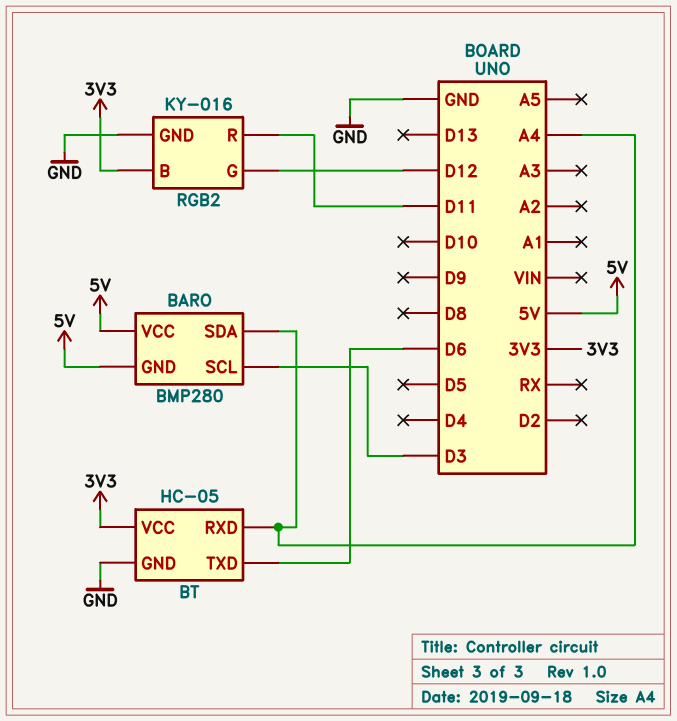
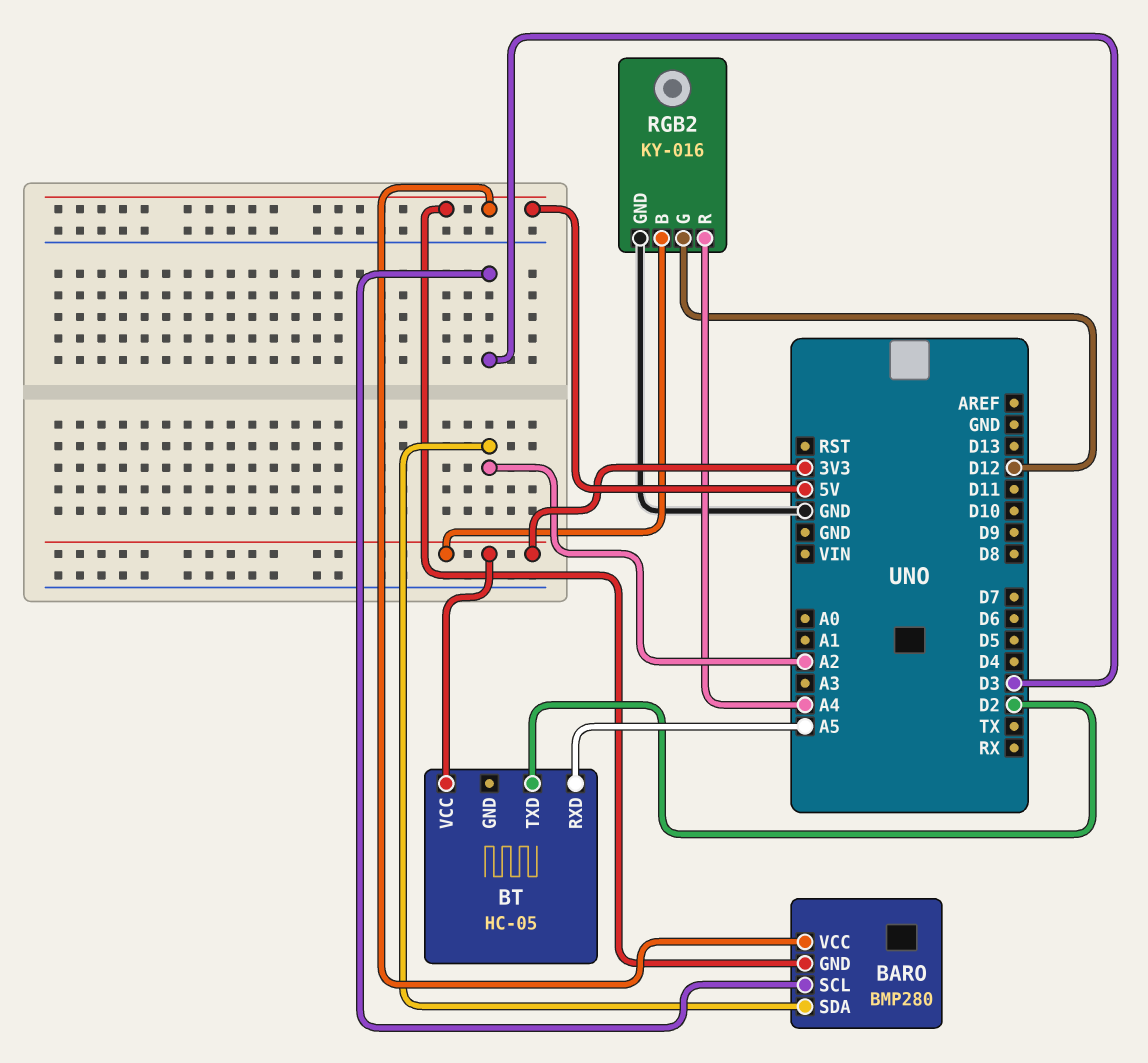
BARO pin SDA: A4 -> A2
BT pin GND: GND -> none
BT pin RXD: A4 -> A5
BT pin TXD: D6 -> D2
RGB2 pin R: D11 -> A4

